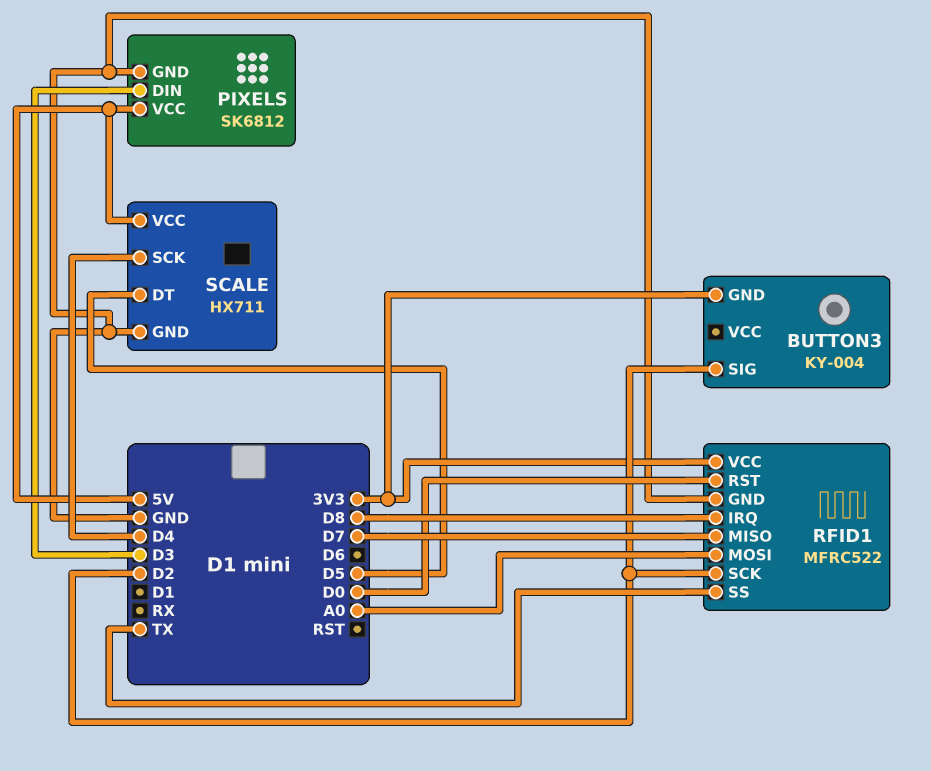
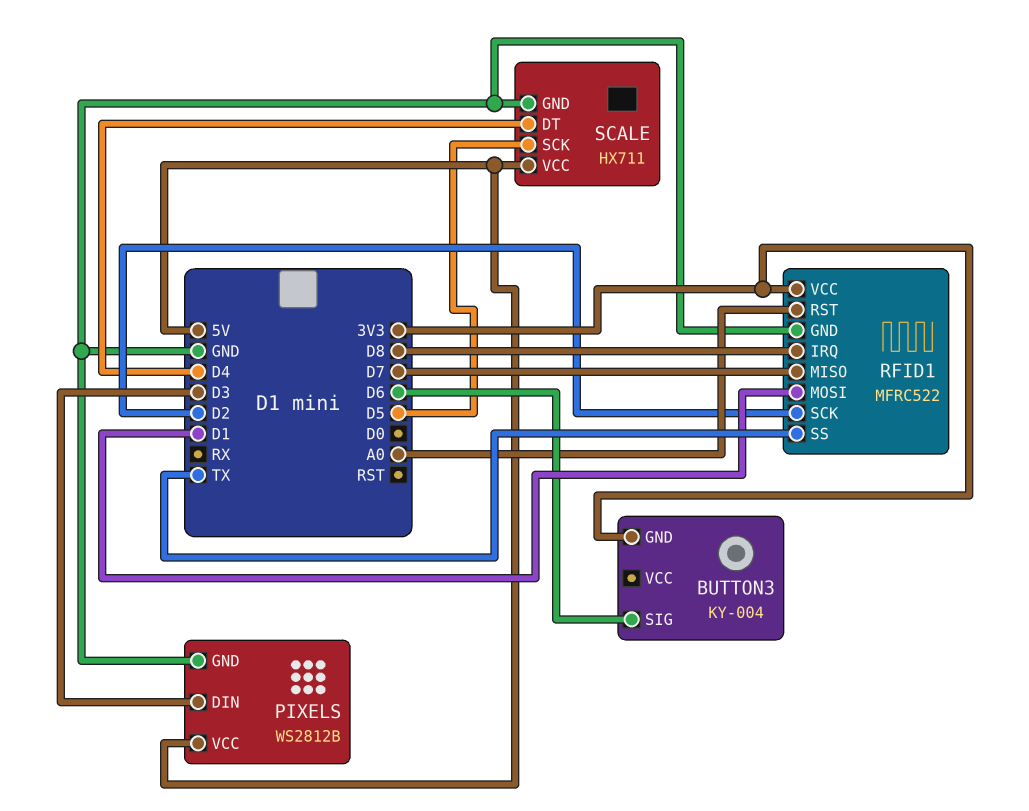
BUTTON3 pin SIG: D2 -> D6
PIXELS: SK6812 -> WS2812B
RFID1 pin MOSI: A0 -> D1
RFID1 pin RST: D0 -> A0
SCALE pin DT: D5 -> D4
SCALE pin SCK: D4 -> D5

